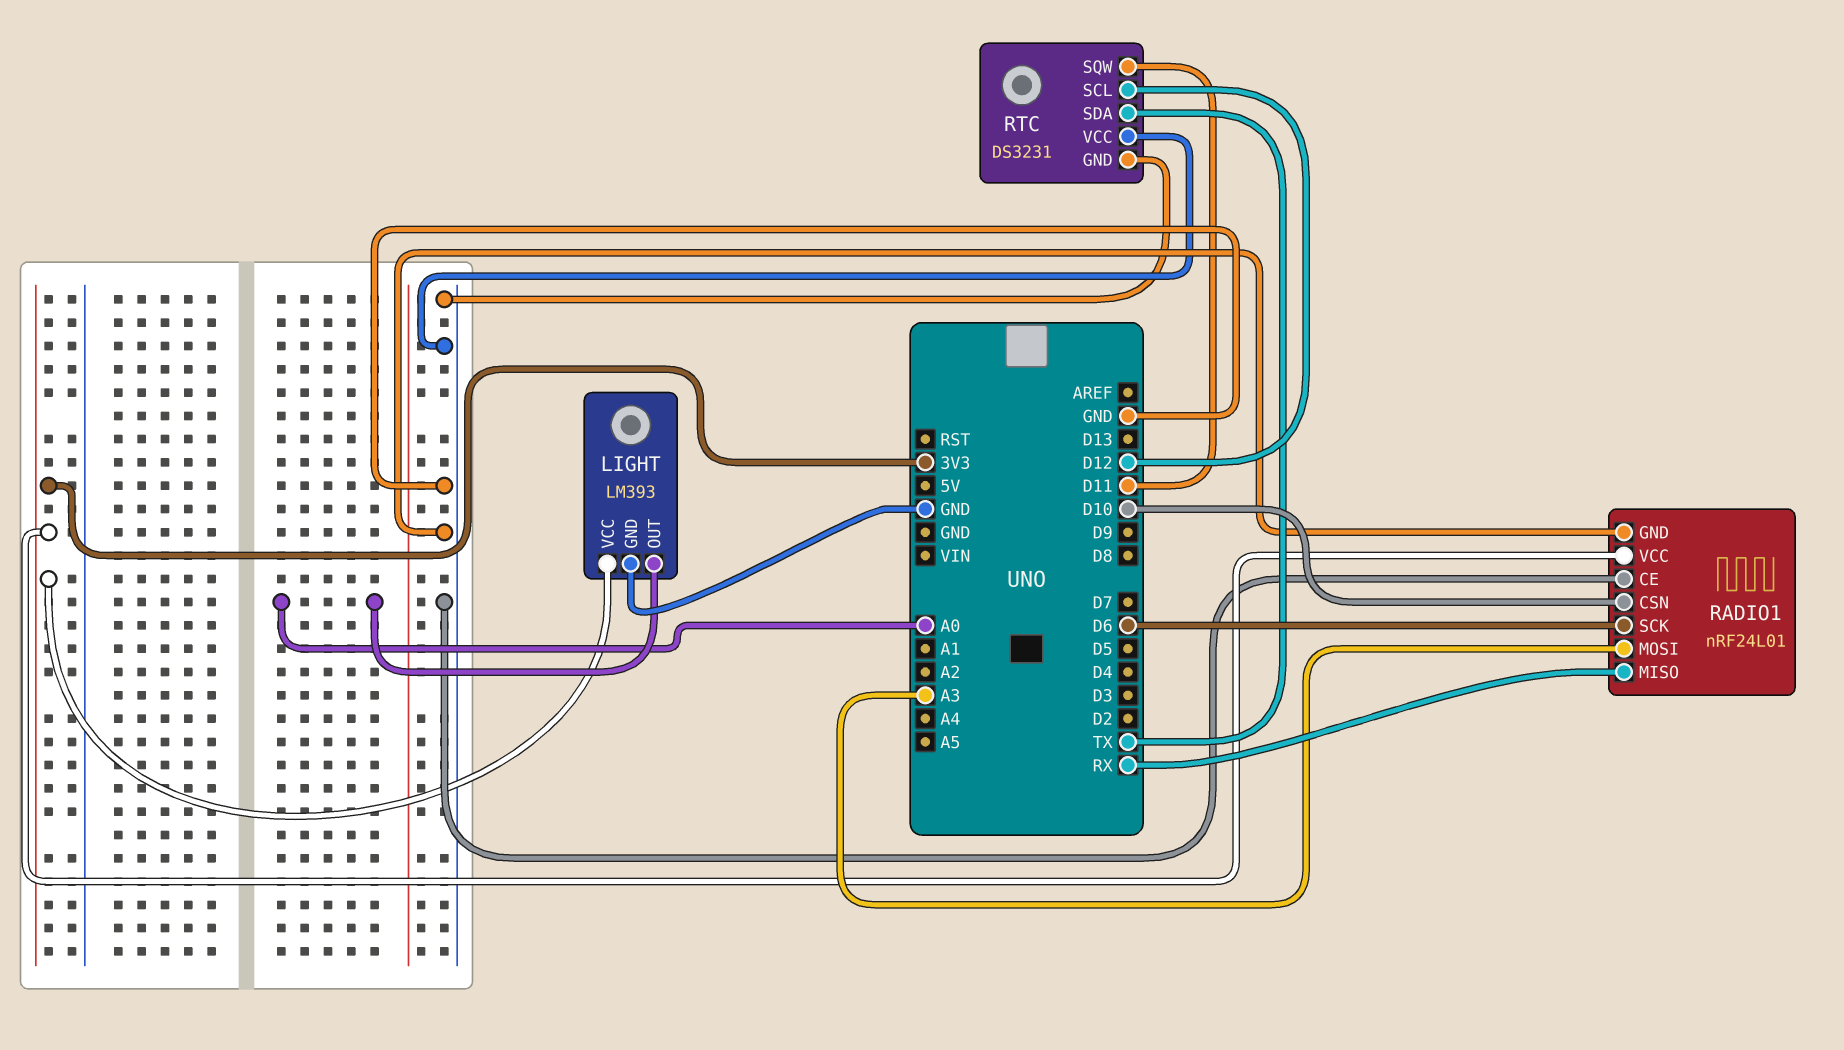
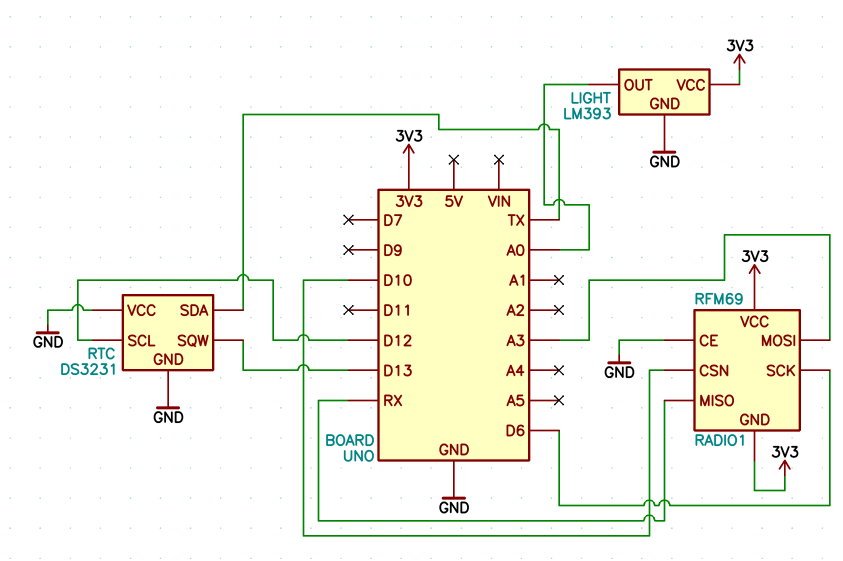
RADIO1: nRF24L01 -> RFM69
RADIO1 pin GND: GND -> 3V3
RTC pin SQW: D11 -> D13

